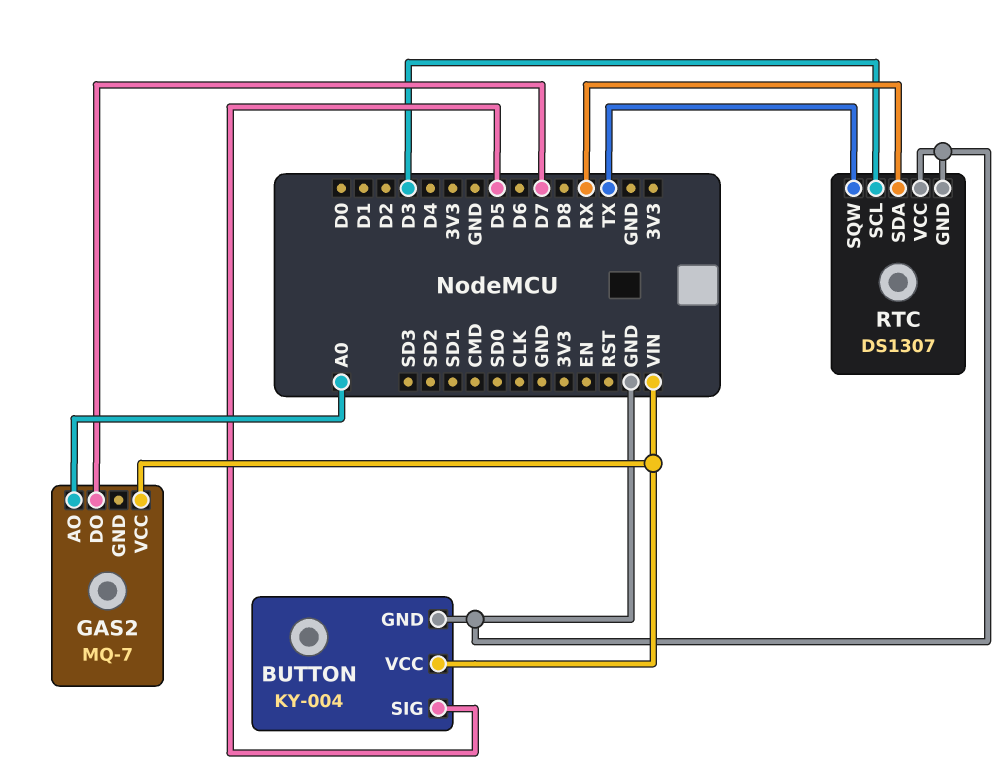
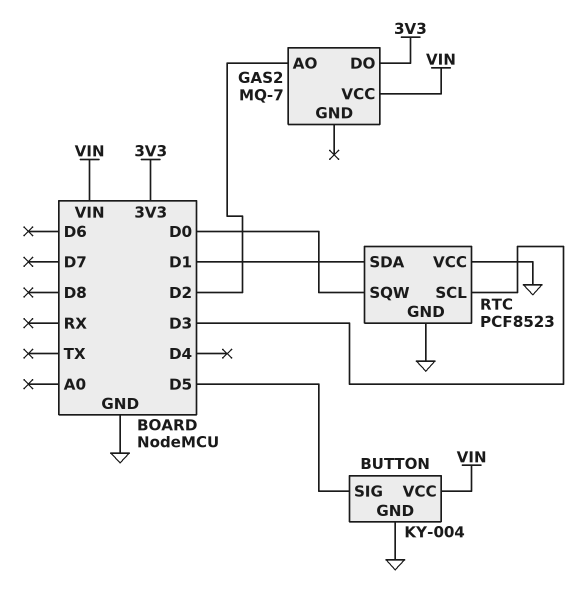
GAS2 pin AO: A0 -> D2
GAS2 pin DO: D7 -> 3V3
RTC: DS1307 -> PCF8523
RTC pin SDA: RX -> D1
RTC pin SQW: TX -> D0

